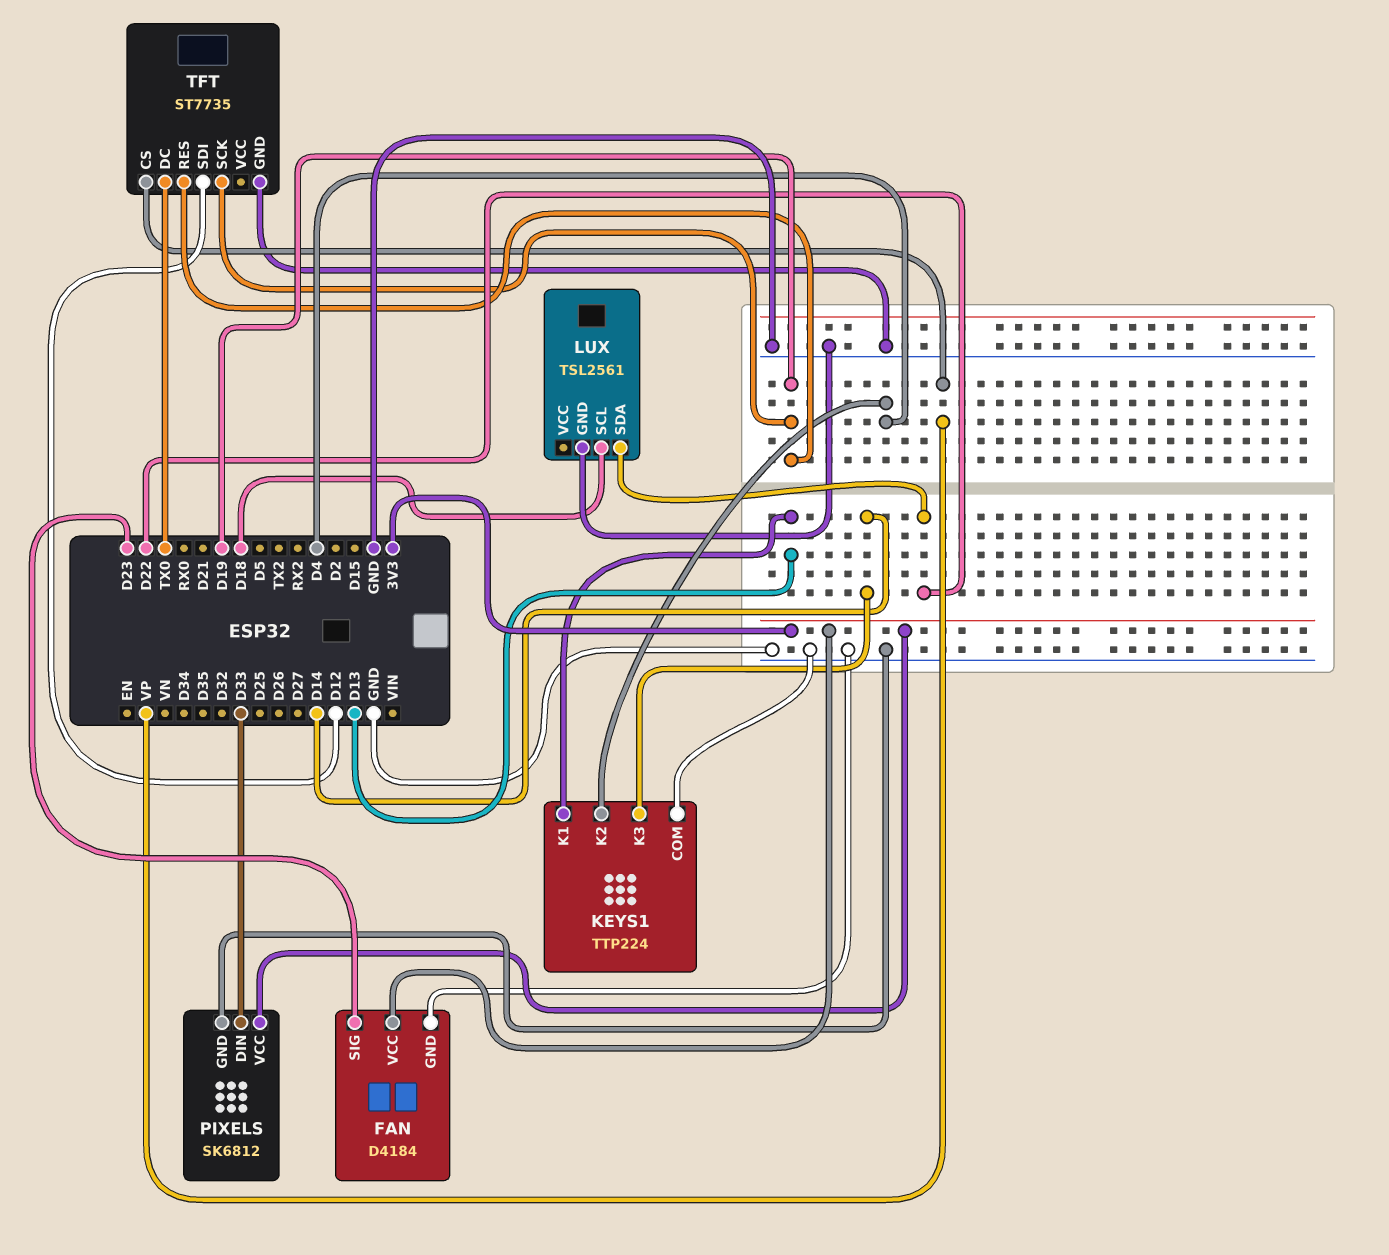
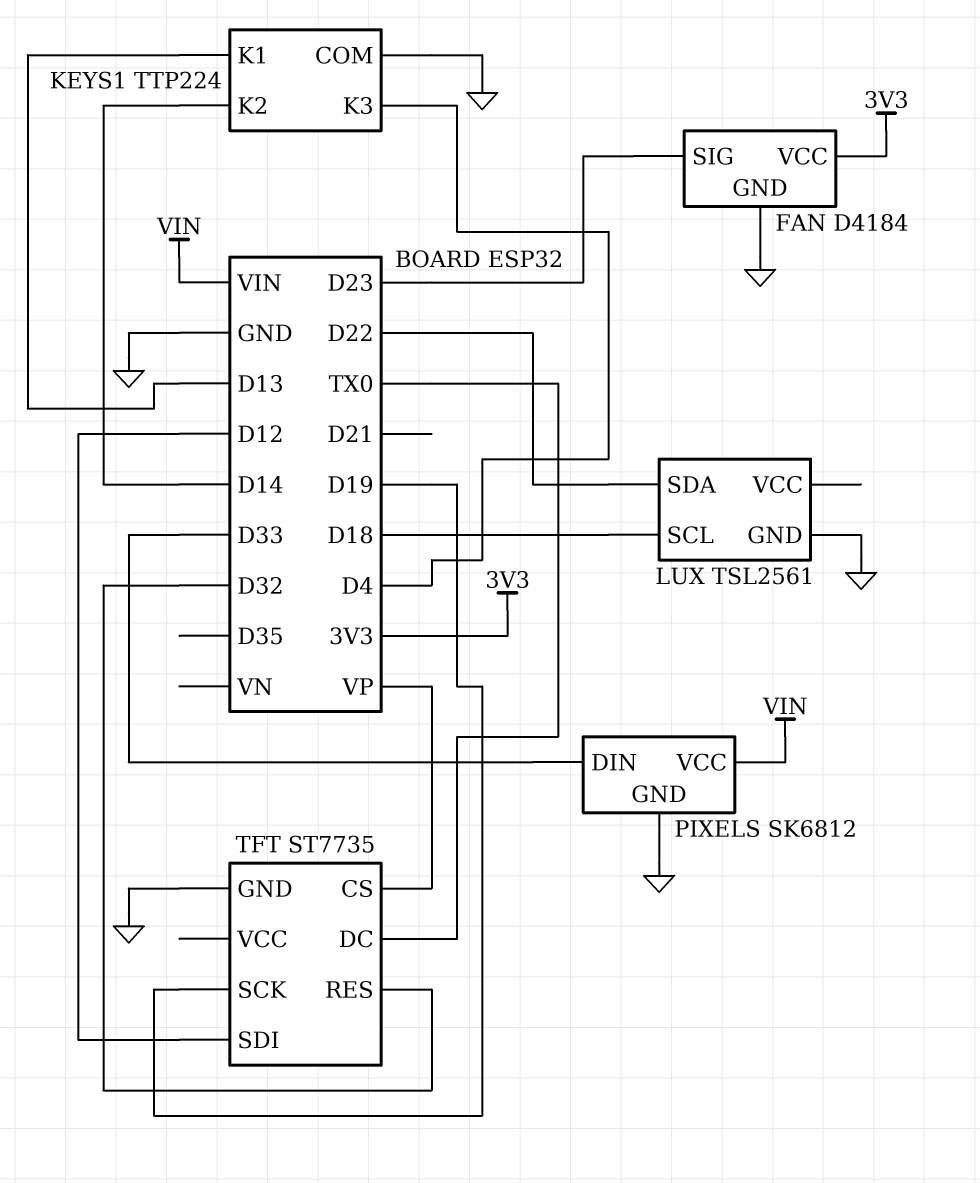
KEYS1 pin K2: D4 -> D14
KEYS1 pin K3: D14 -> D4
PIXELS pin VCC: 3V3 -> VIN
TFT pin RES: D19 -> D32

